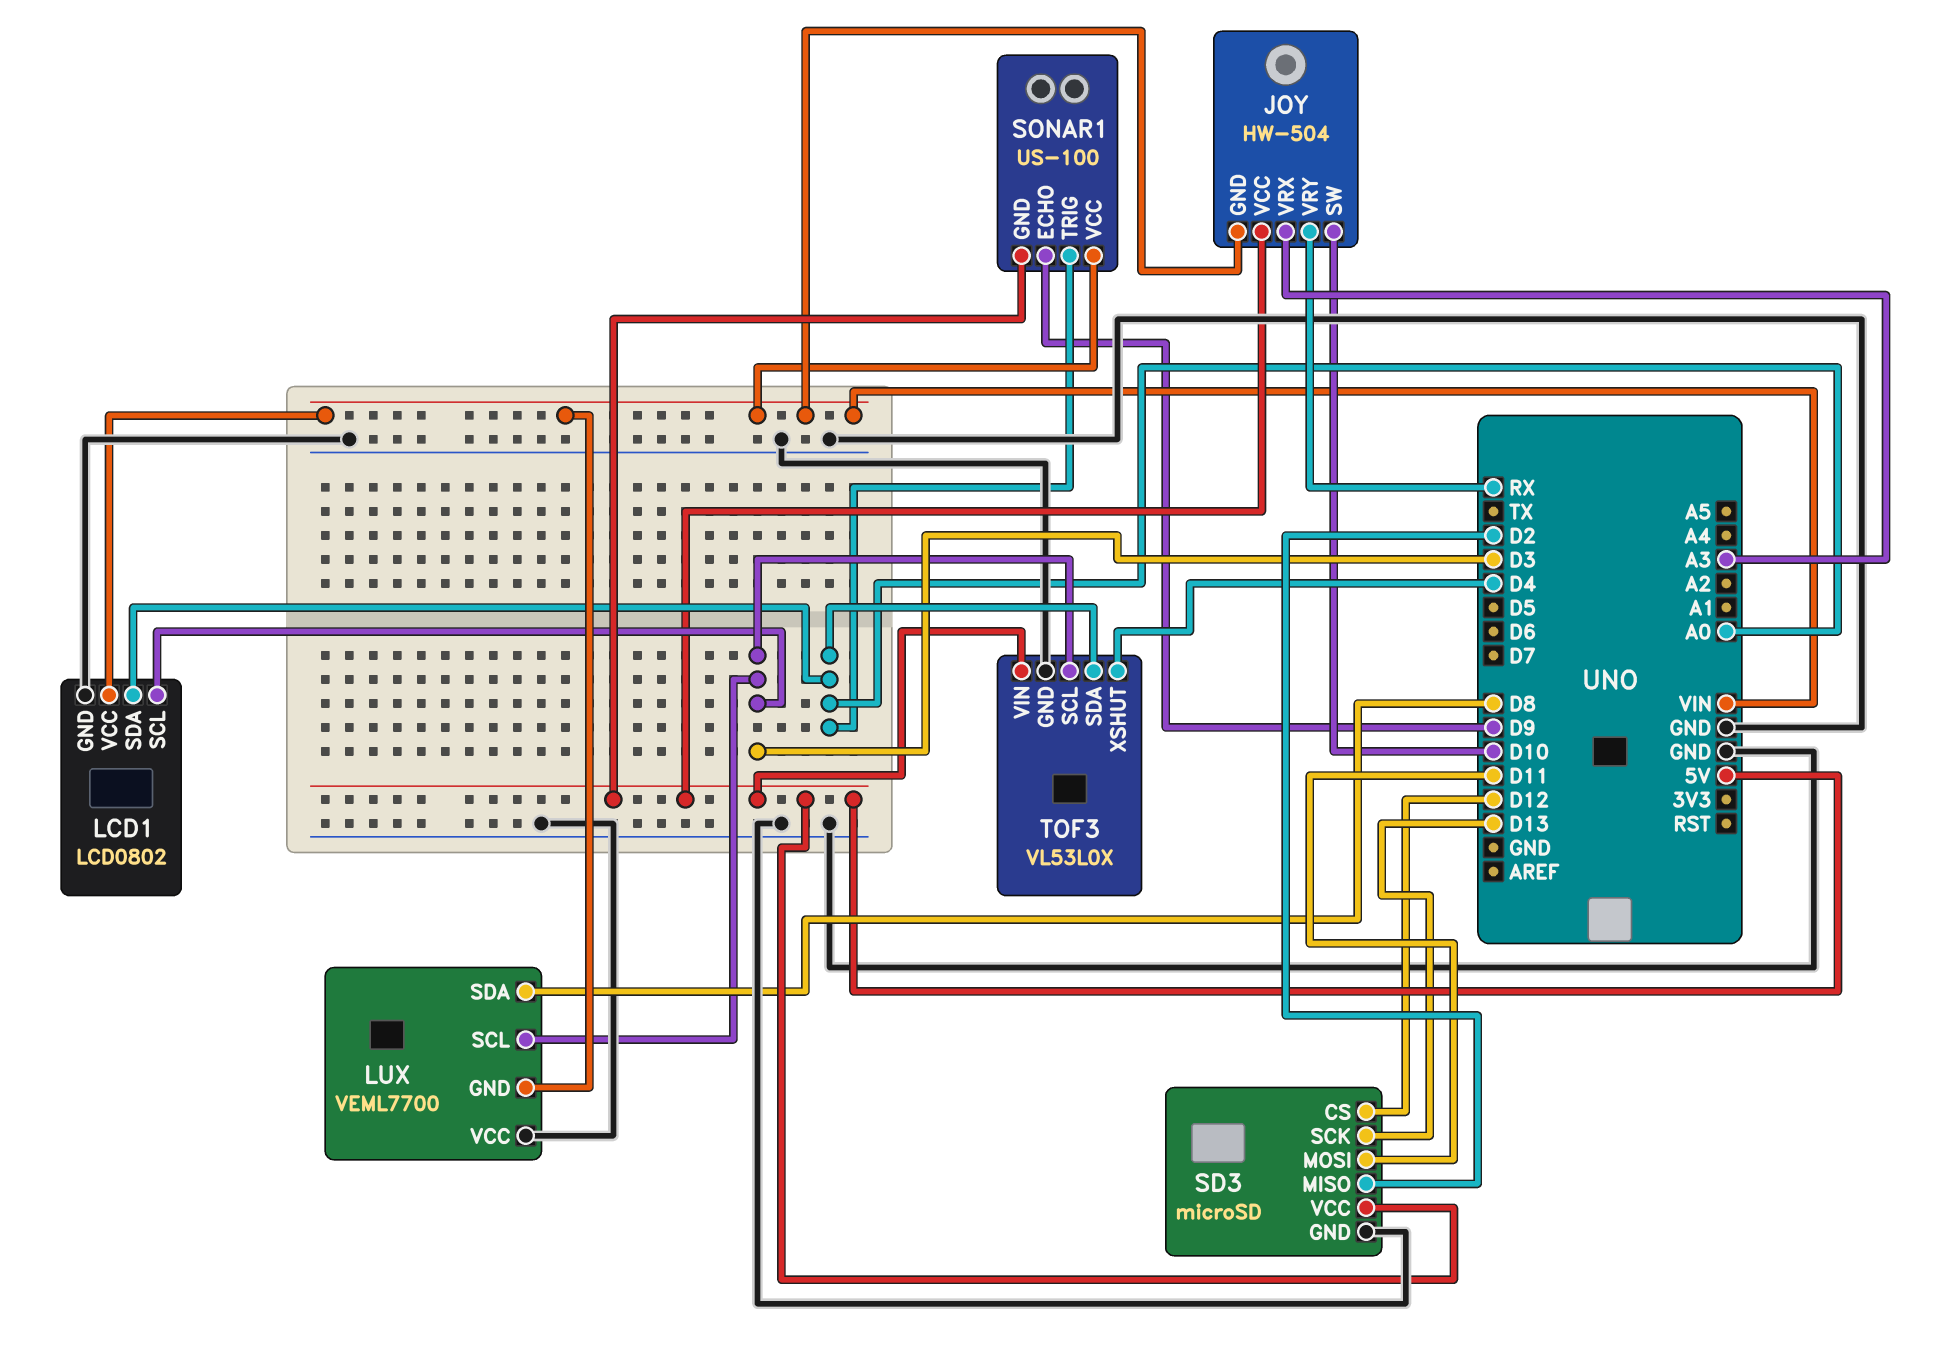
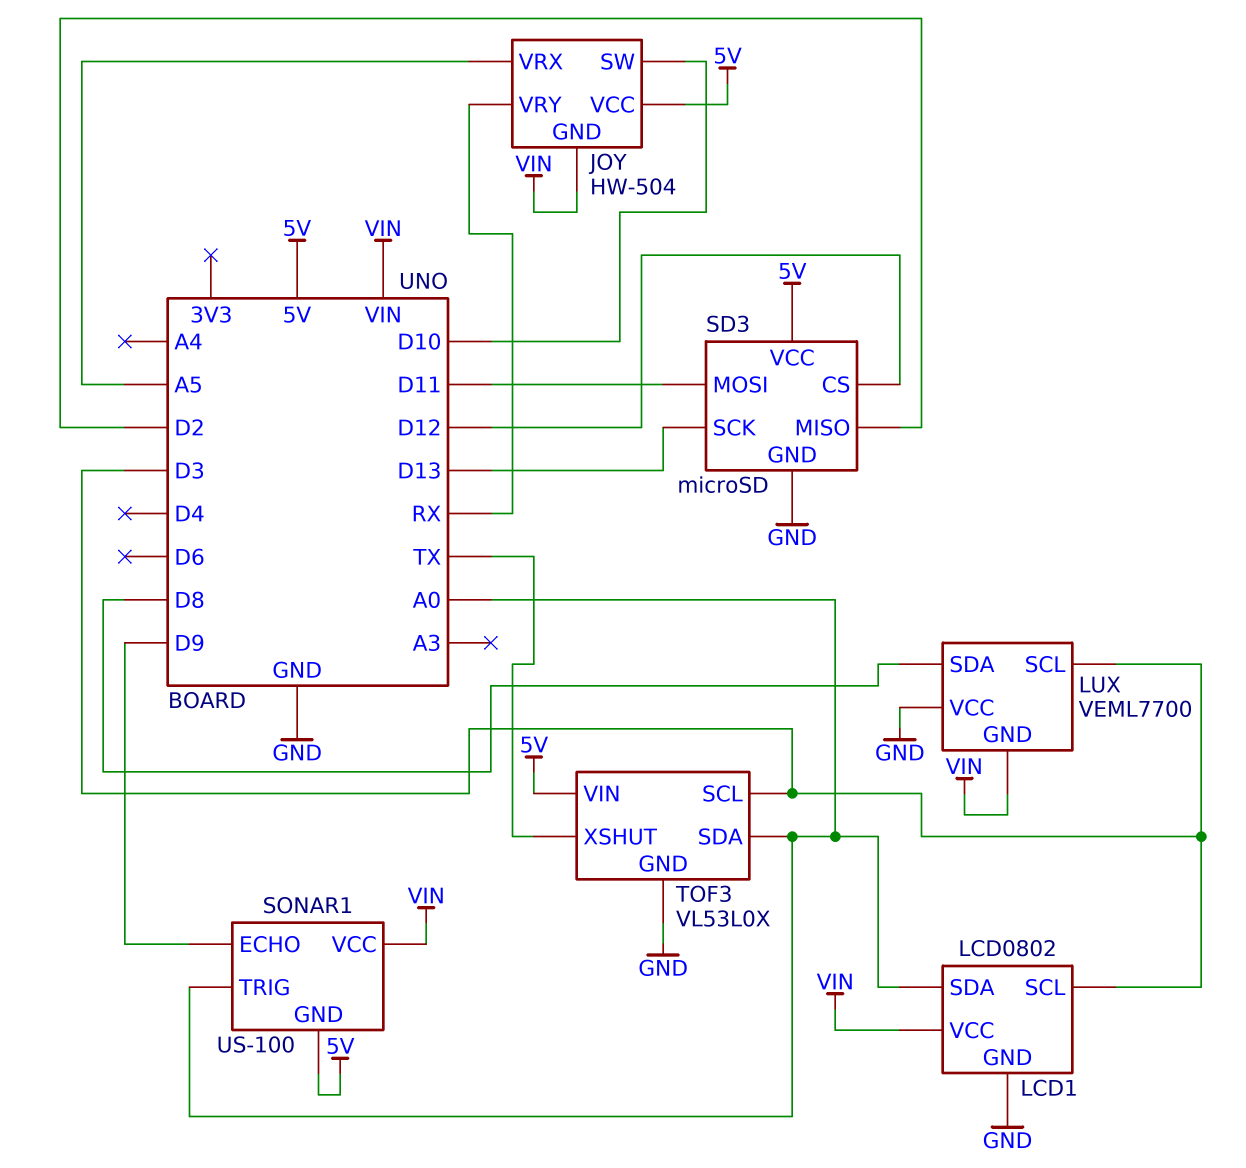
JOY pin VRX: A3 -> A5
TOF3 pin XSHUT: D4 -> TX

